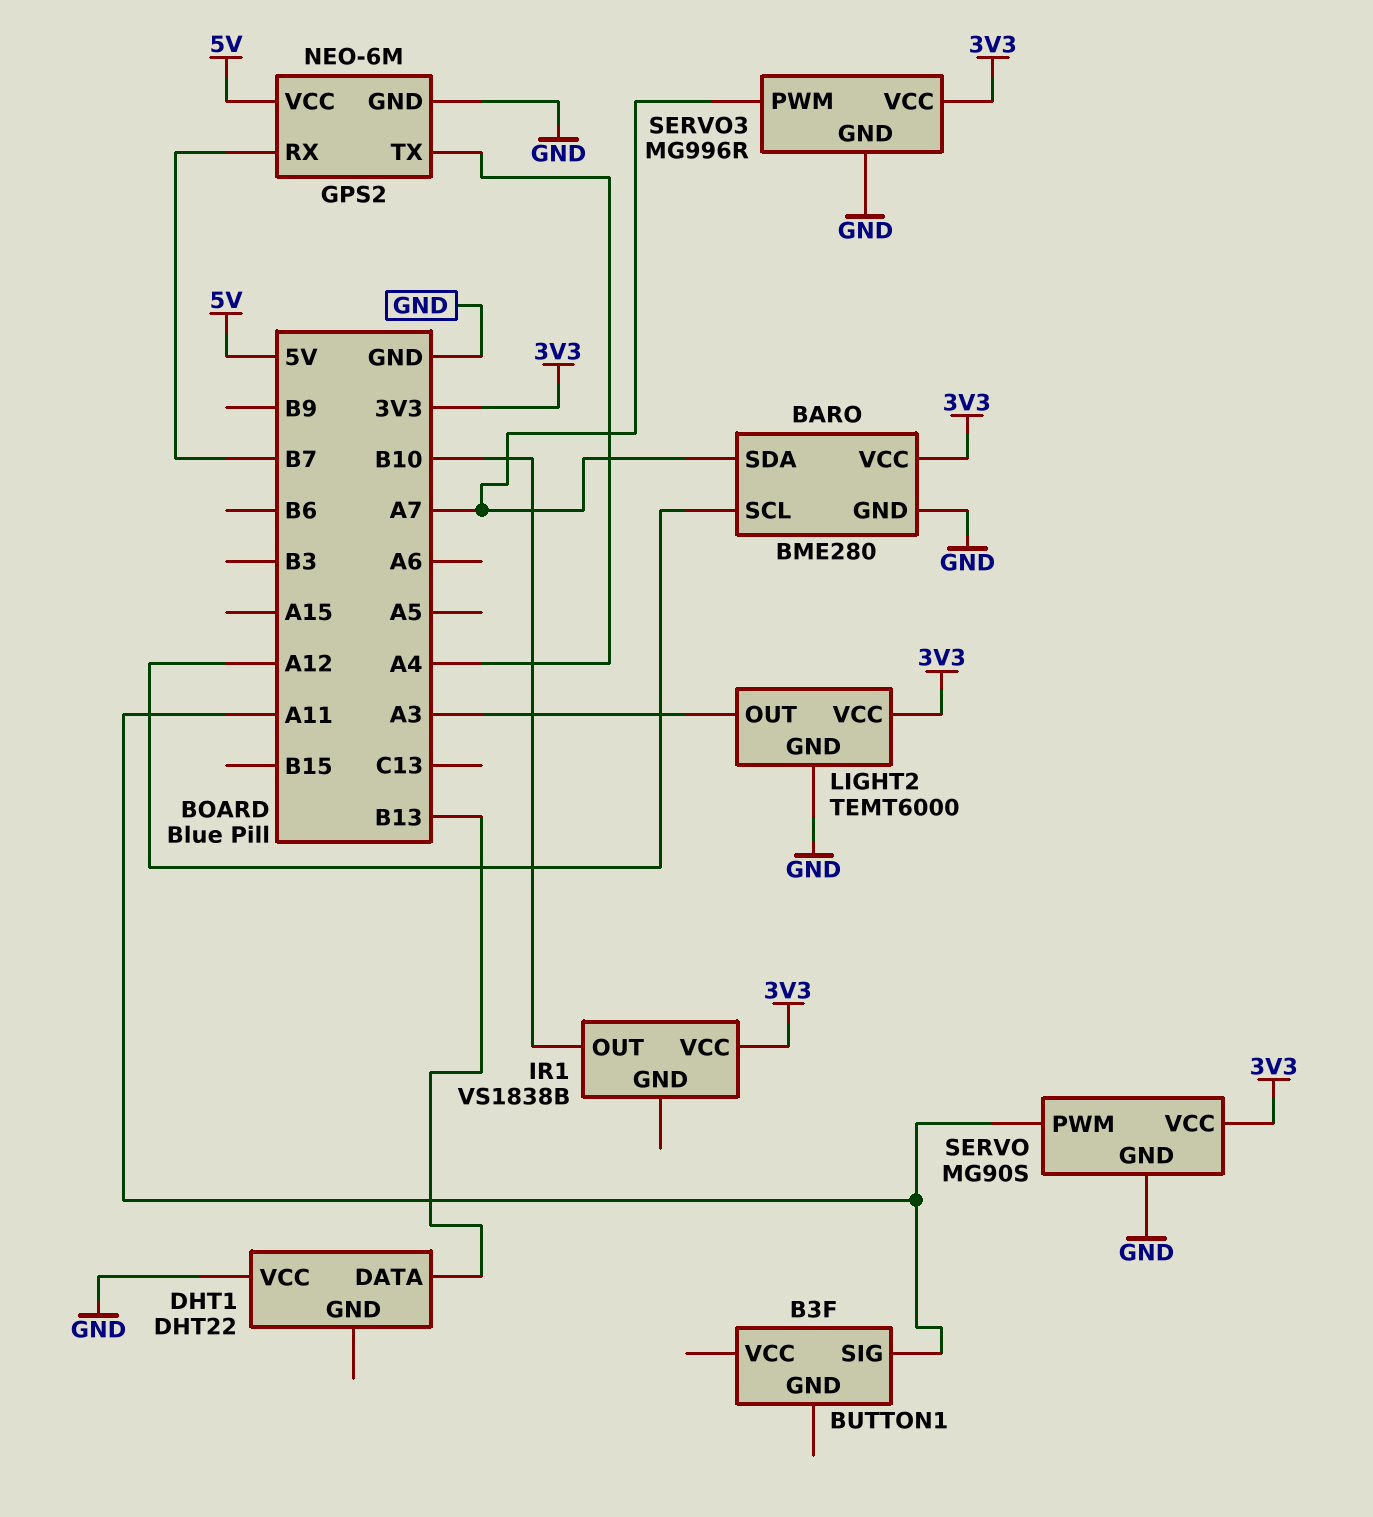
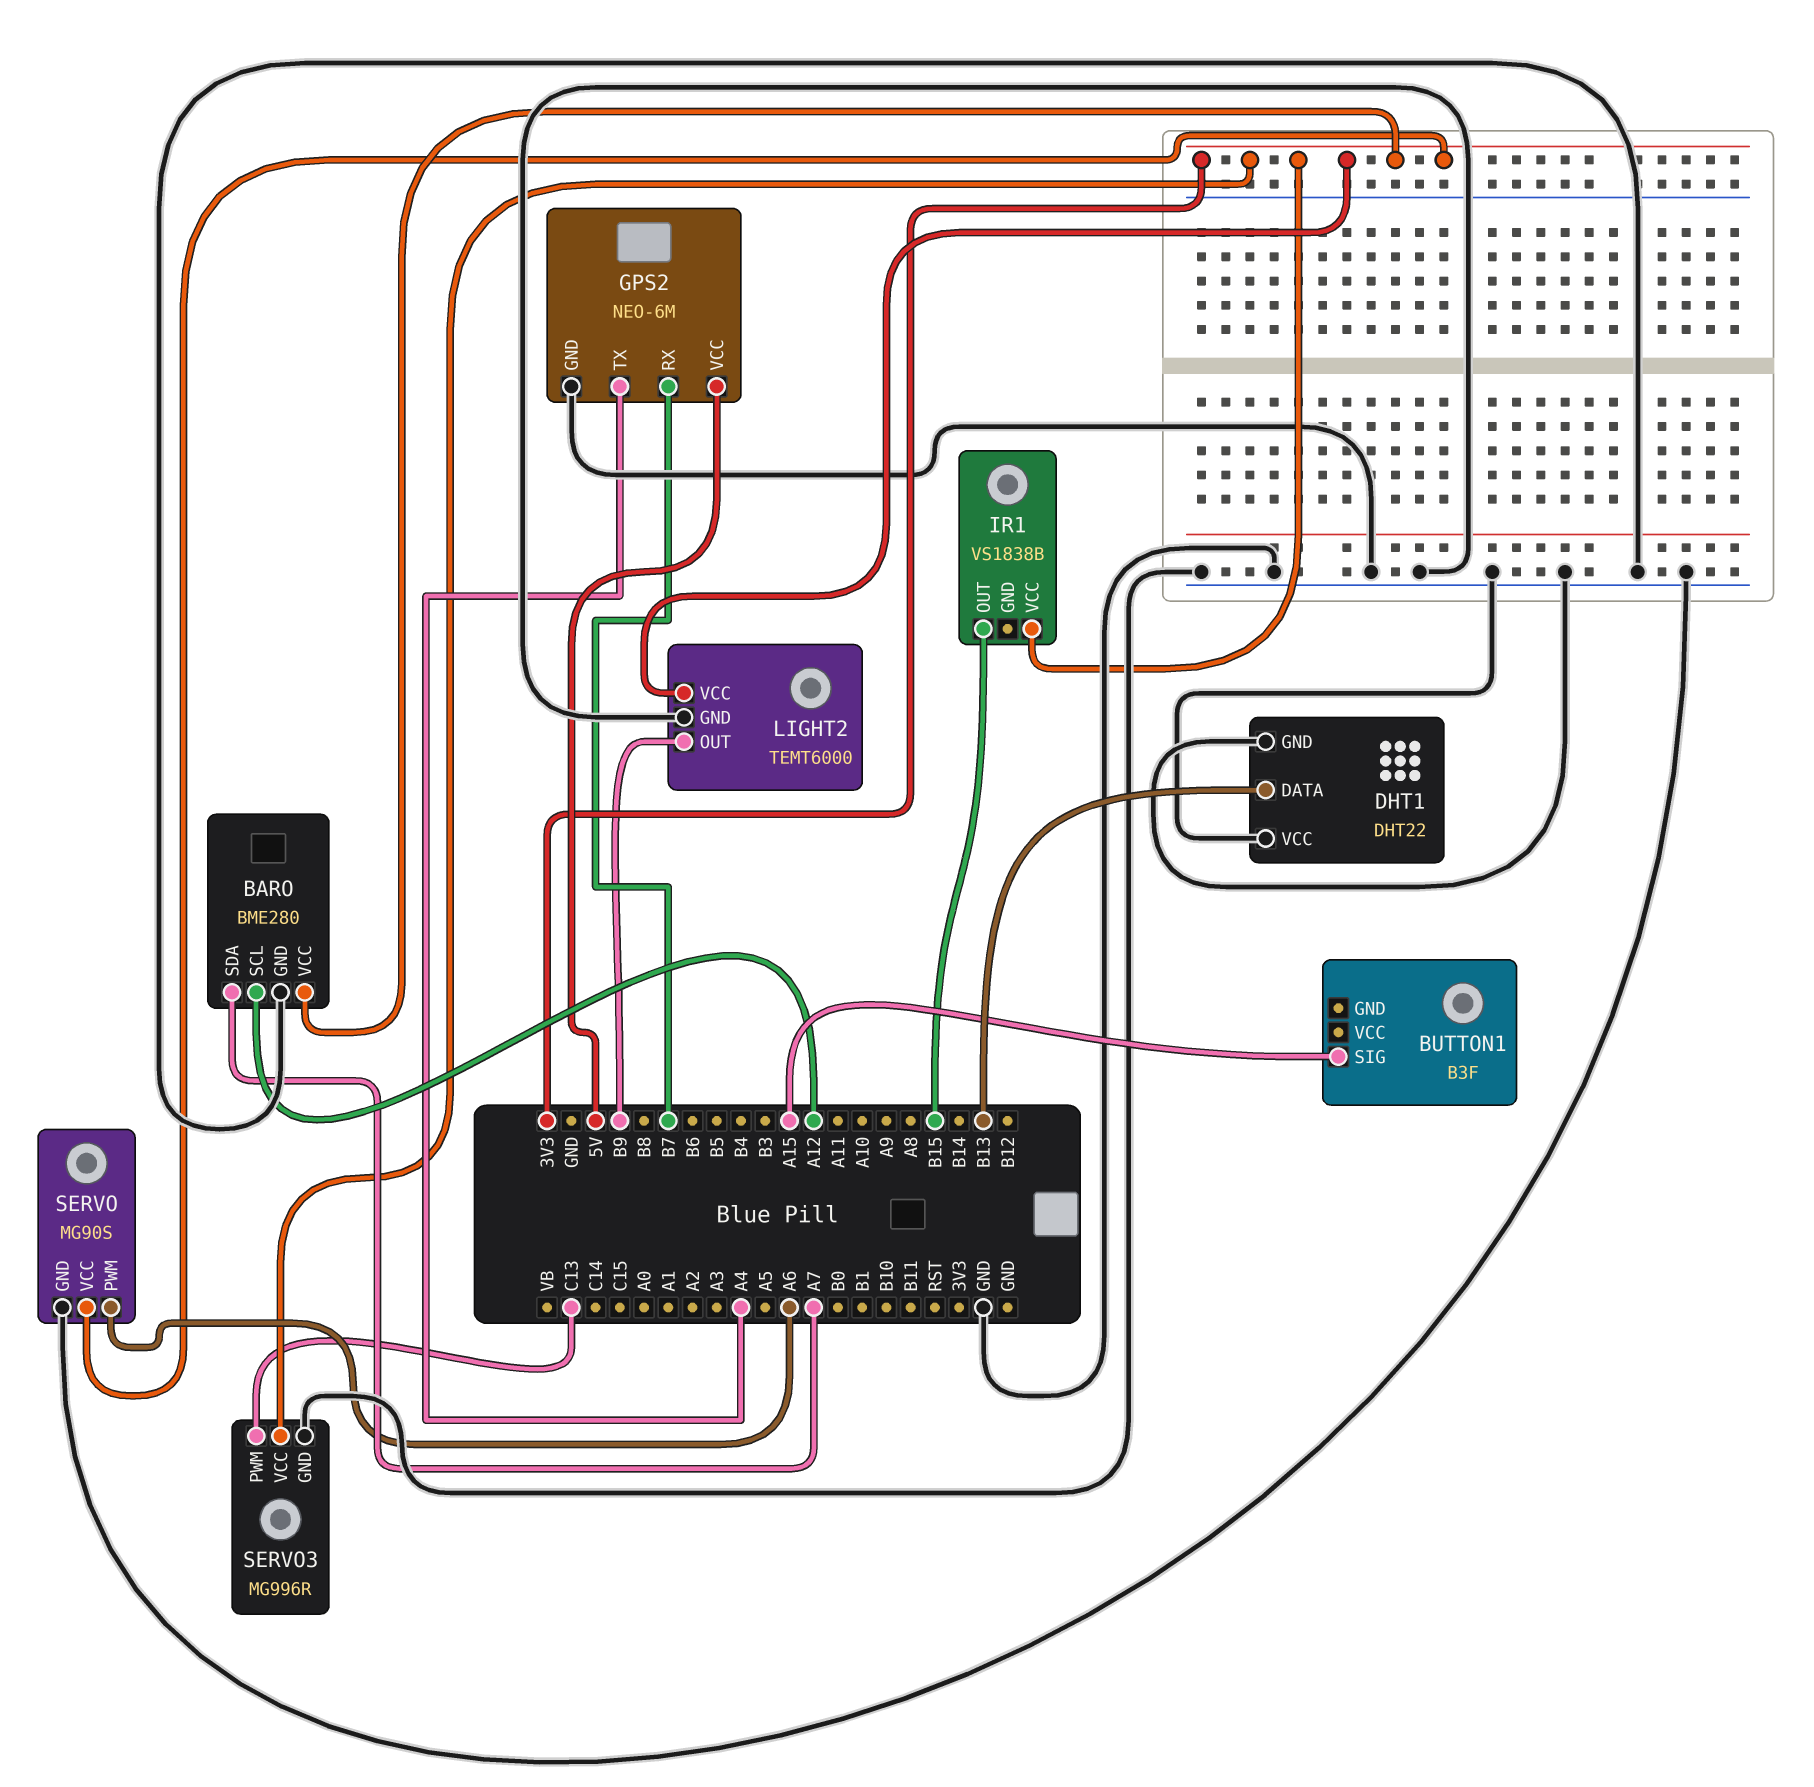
BUTTON1 pin SIG: A11 -> A15
DHT1 pin GND: none -> GND
IR1 pin OUT: B10 -> B15
LIGHT2 pin OUT: A3 -> B9
SERVO pin PWM: A11 -> A6
SERVO3 pin PWM: A7 -> C13

